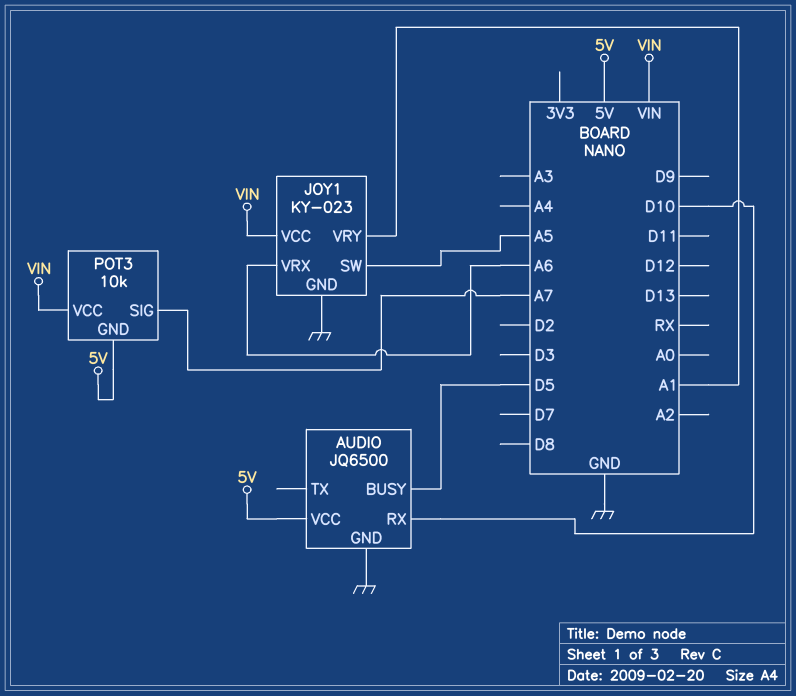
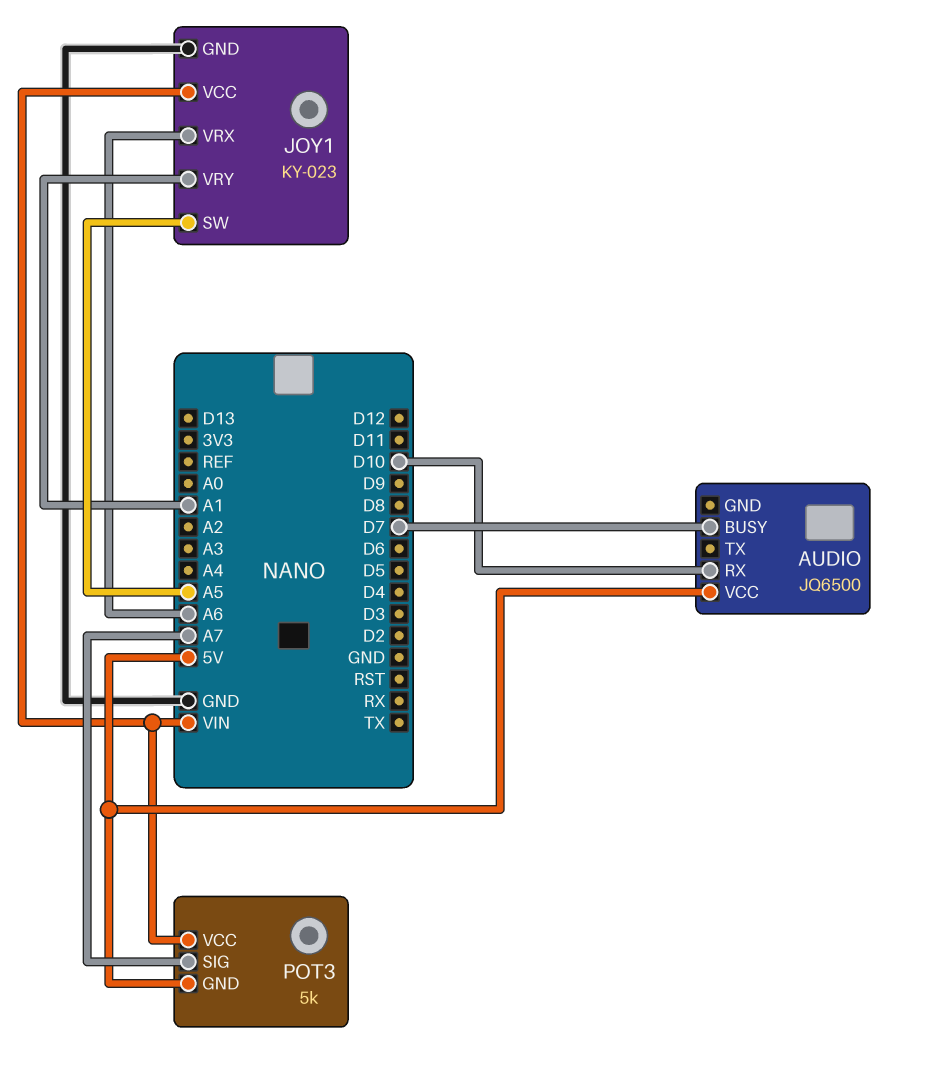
AUDIO pin BUSY: D5 -> D7
AUDIO pin GND: GND -> none
POT3: 10k -> 5k

